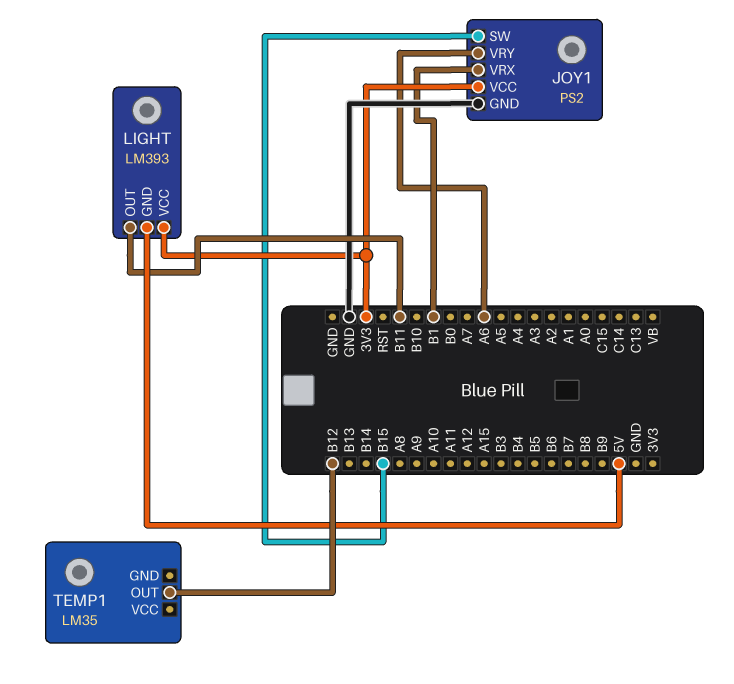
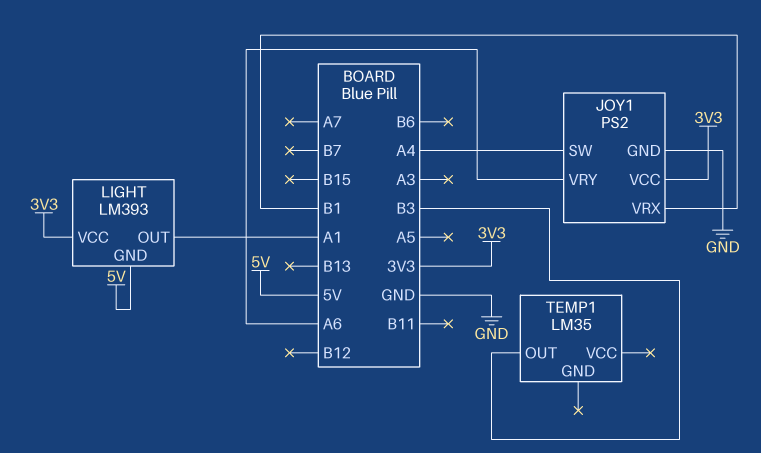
JOY1 pin SW: B15 -> A4
LIGHT pin OUT: B11 -> A1
TEMP1 pin OUT: B12 -> B3

